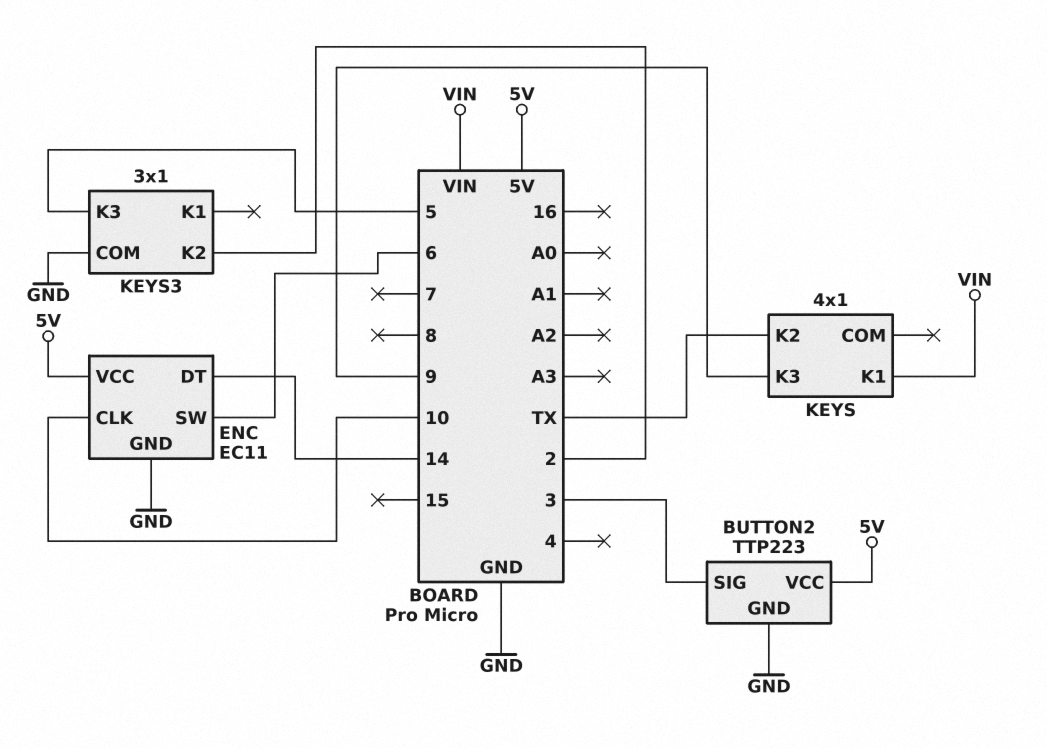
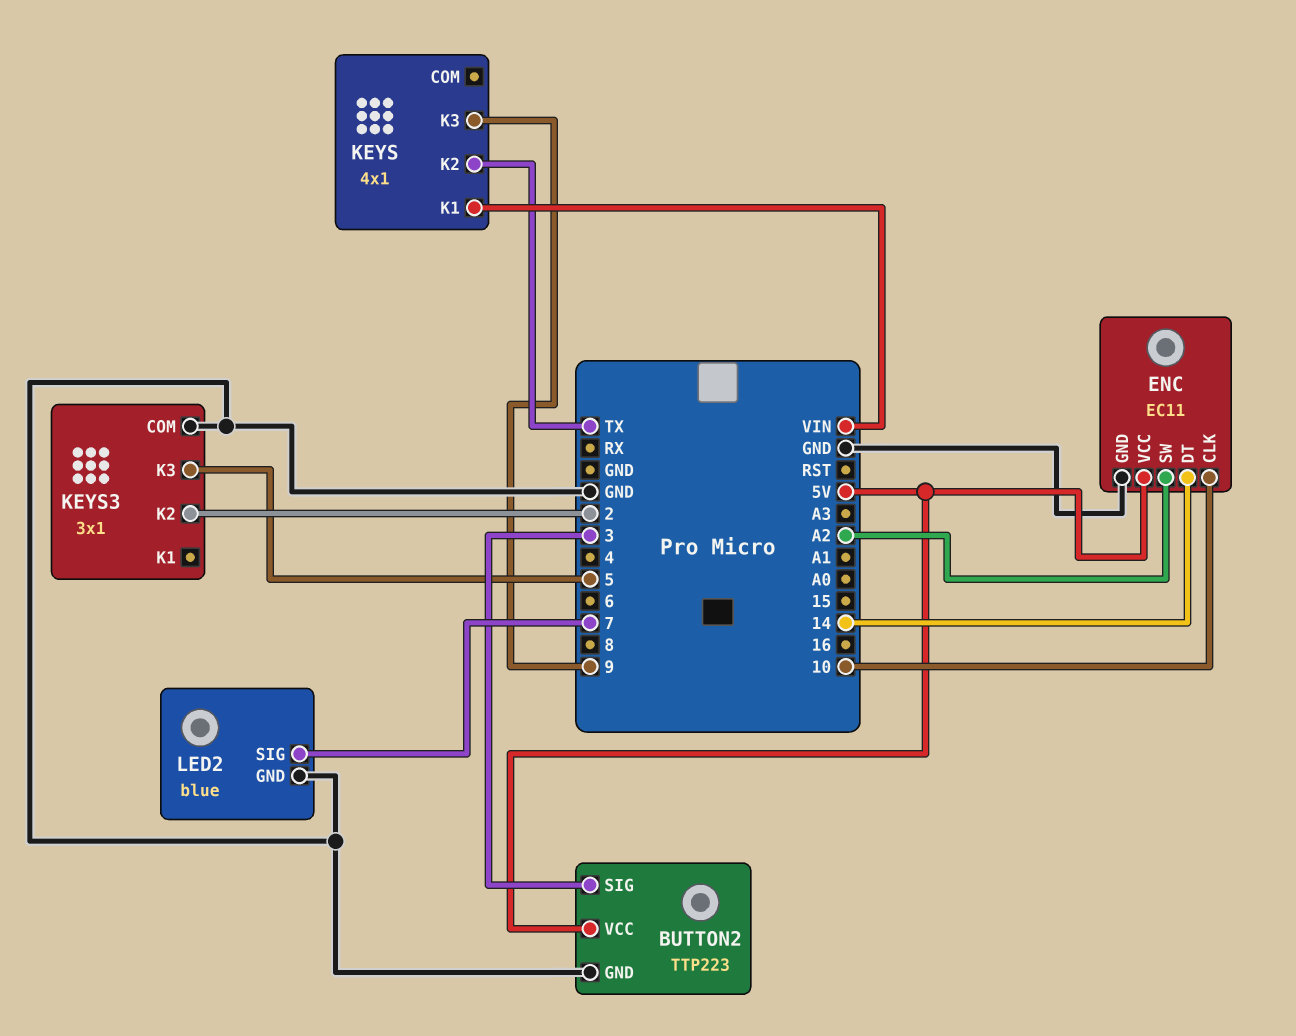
ENC pin SW: 6 -> A2
LED2: none -> blue
LED2 pin GND: none -> GND
LED2 pin SIG: none -> 7

